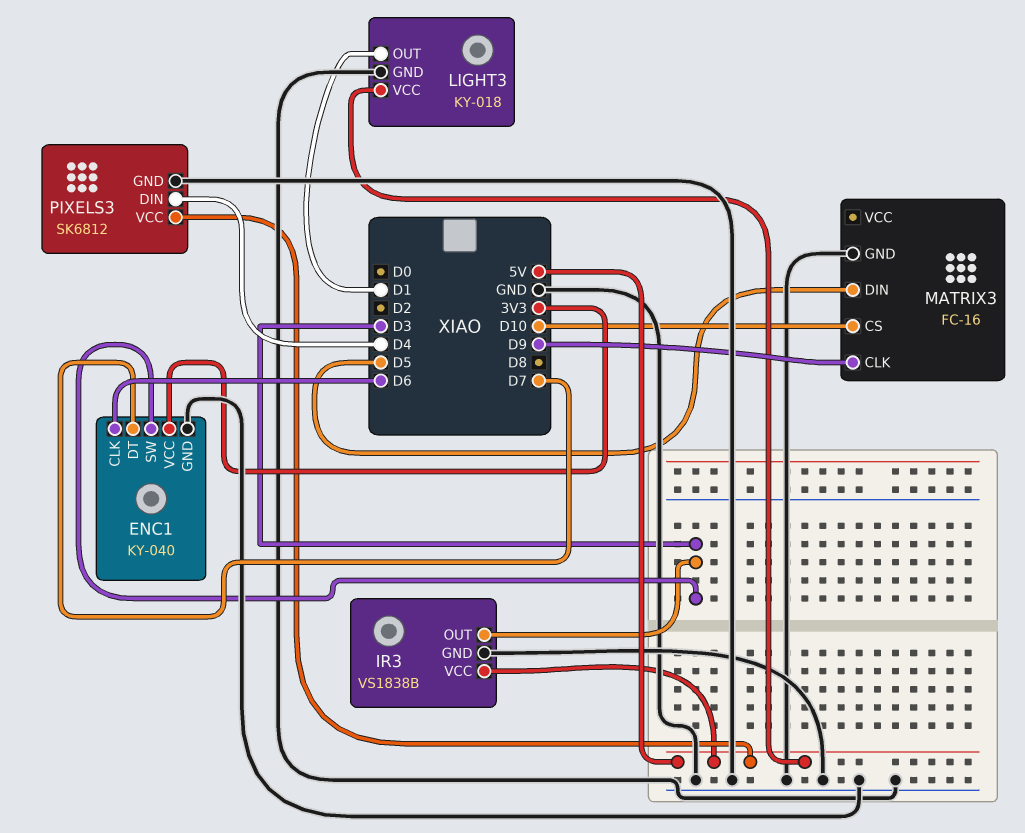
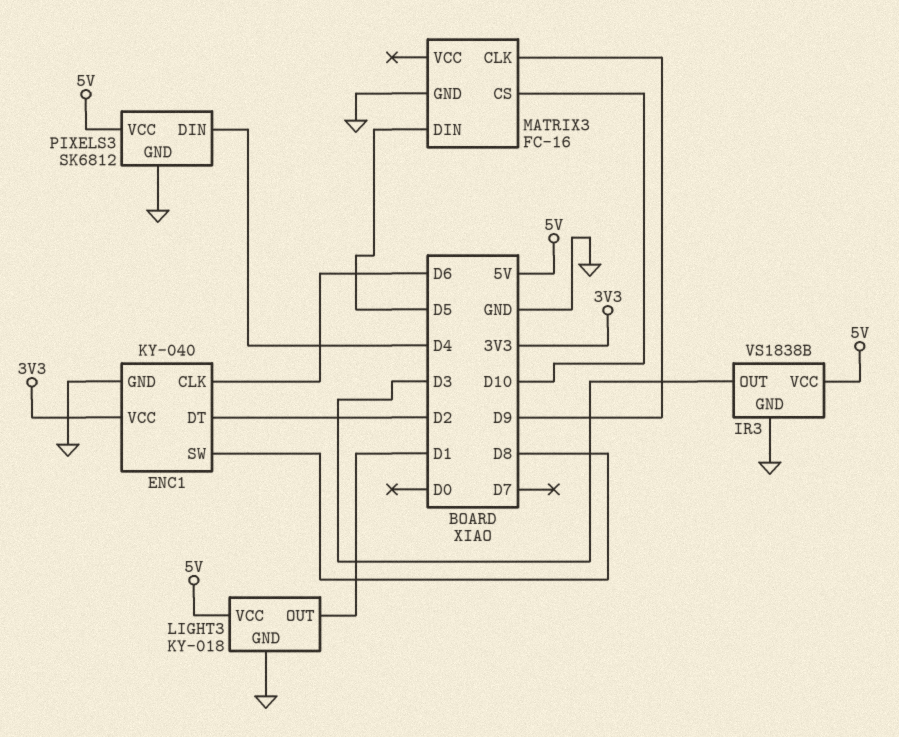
ENC1 pin DT: D7 -> D2
ENC1 pin SW: D3 -> D8

